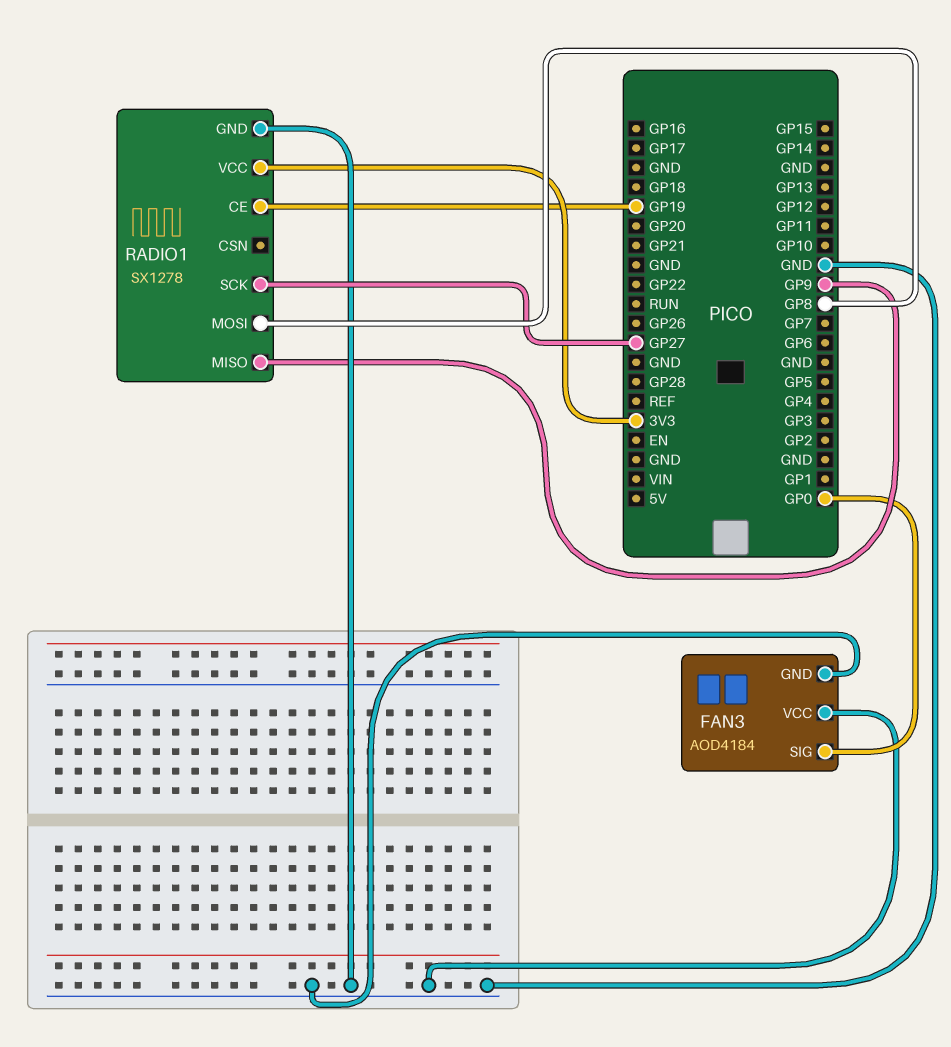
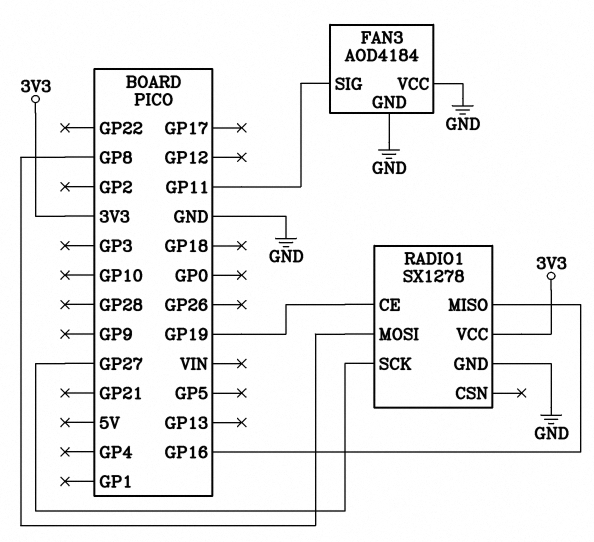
FAN3 pin SIG: GP0 -> GP11
RADIO1 pin MISO: GP9 -> GP16

